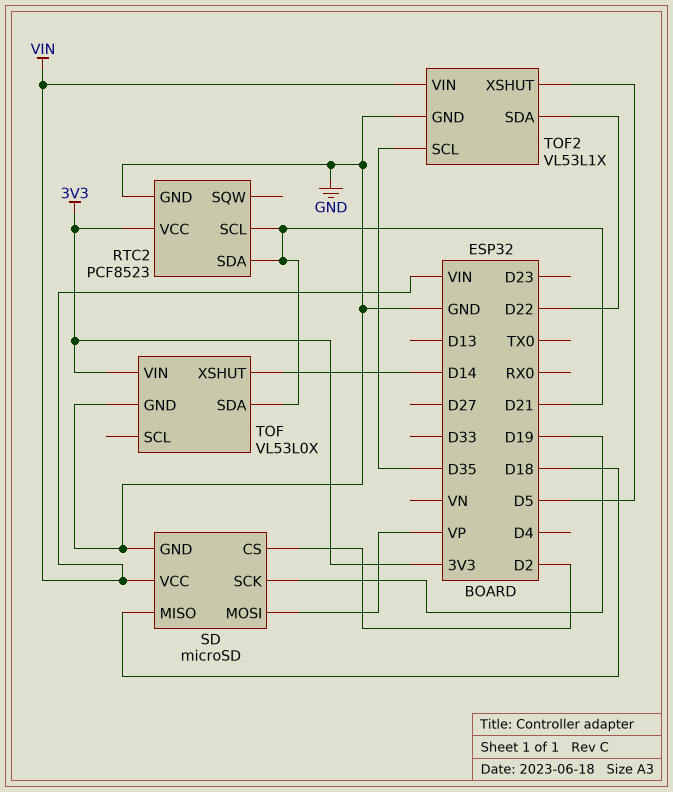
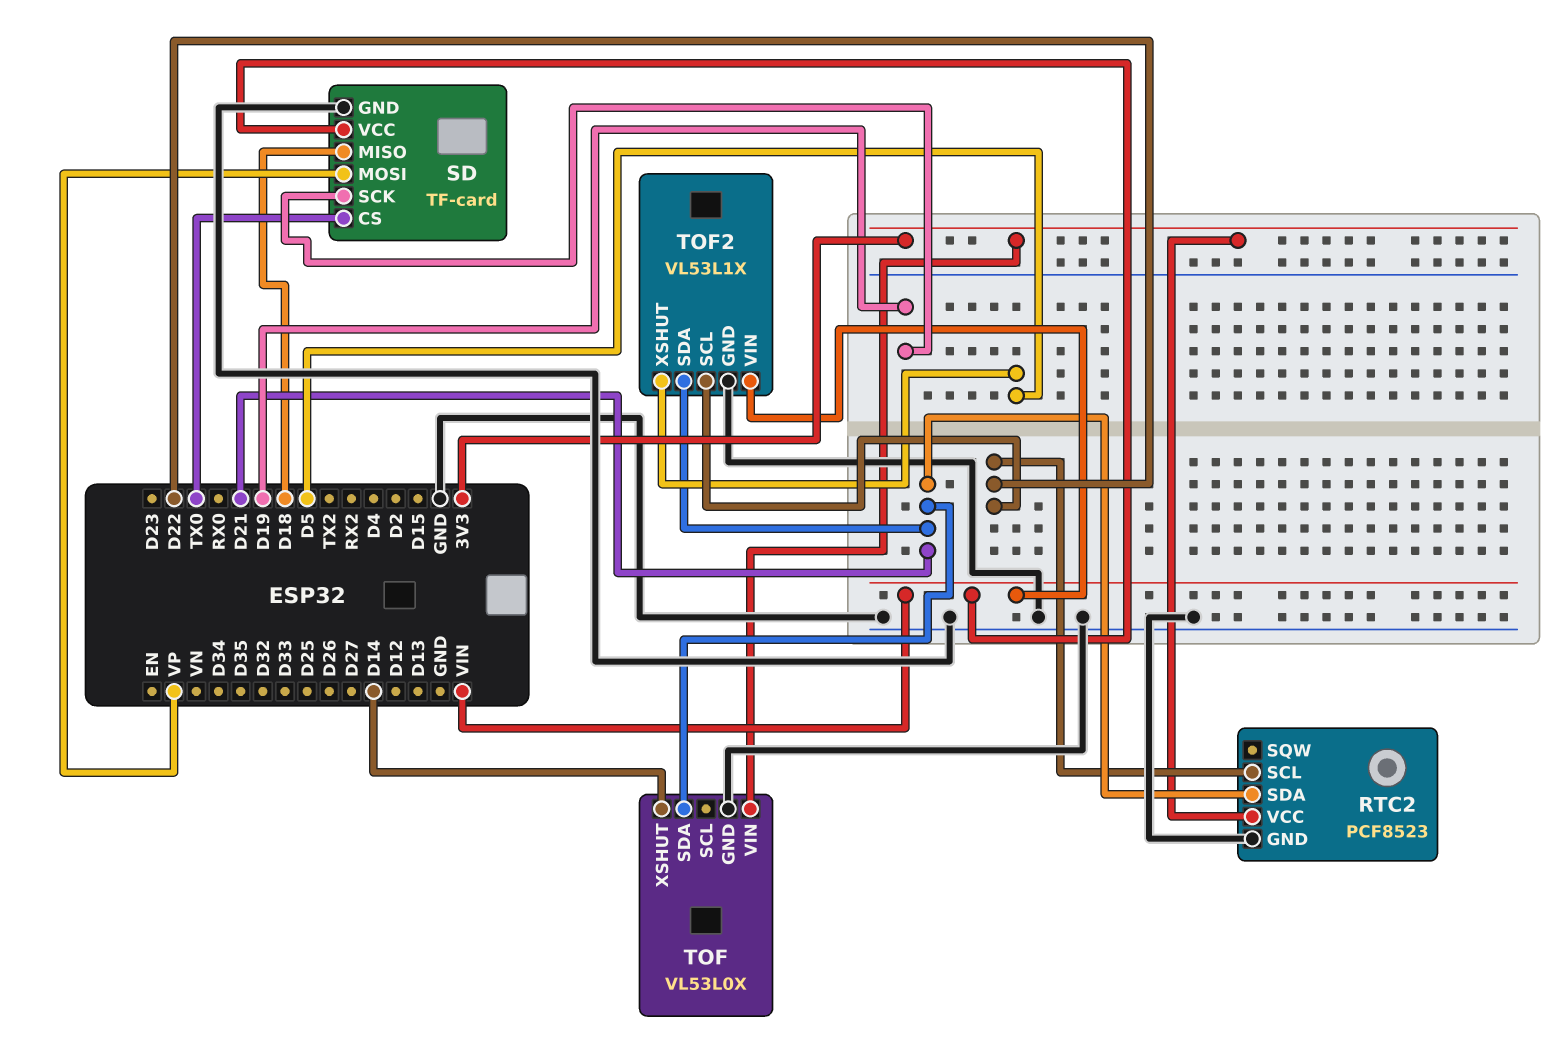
RTC2 pin SCL: D21 -> D22
SD: microSD -> TF-card
SD pin CS: D2 -> TX0
TOF2 pin SCL: D35 -> D22
TOF2 pin SDA: D22 -> D21

